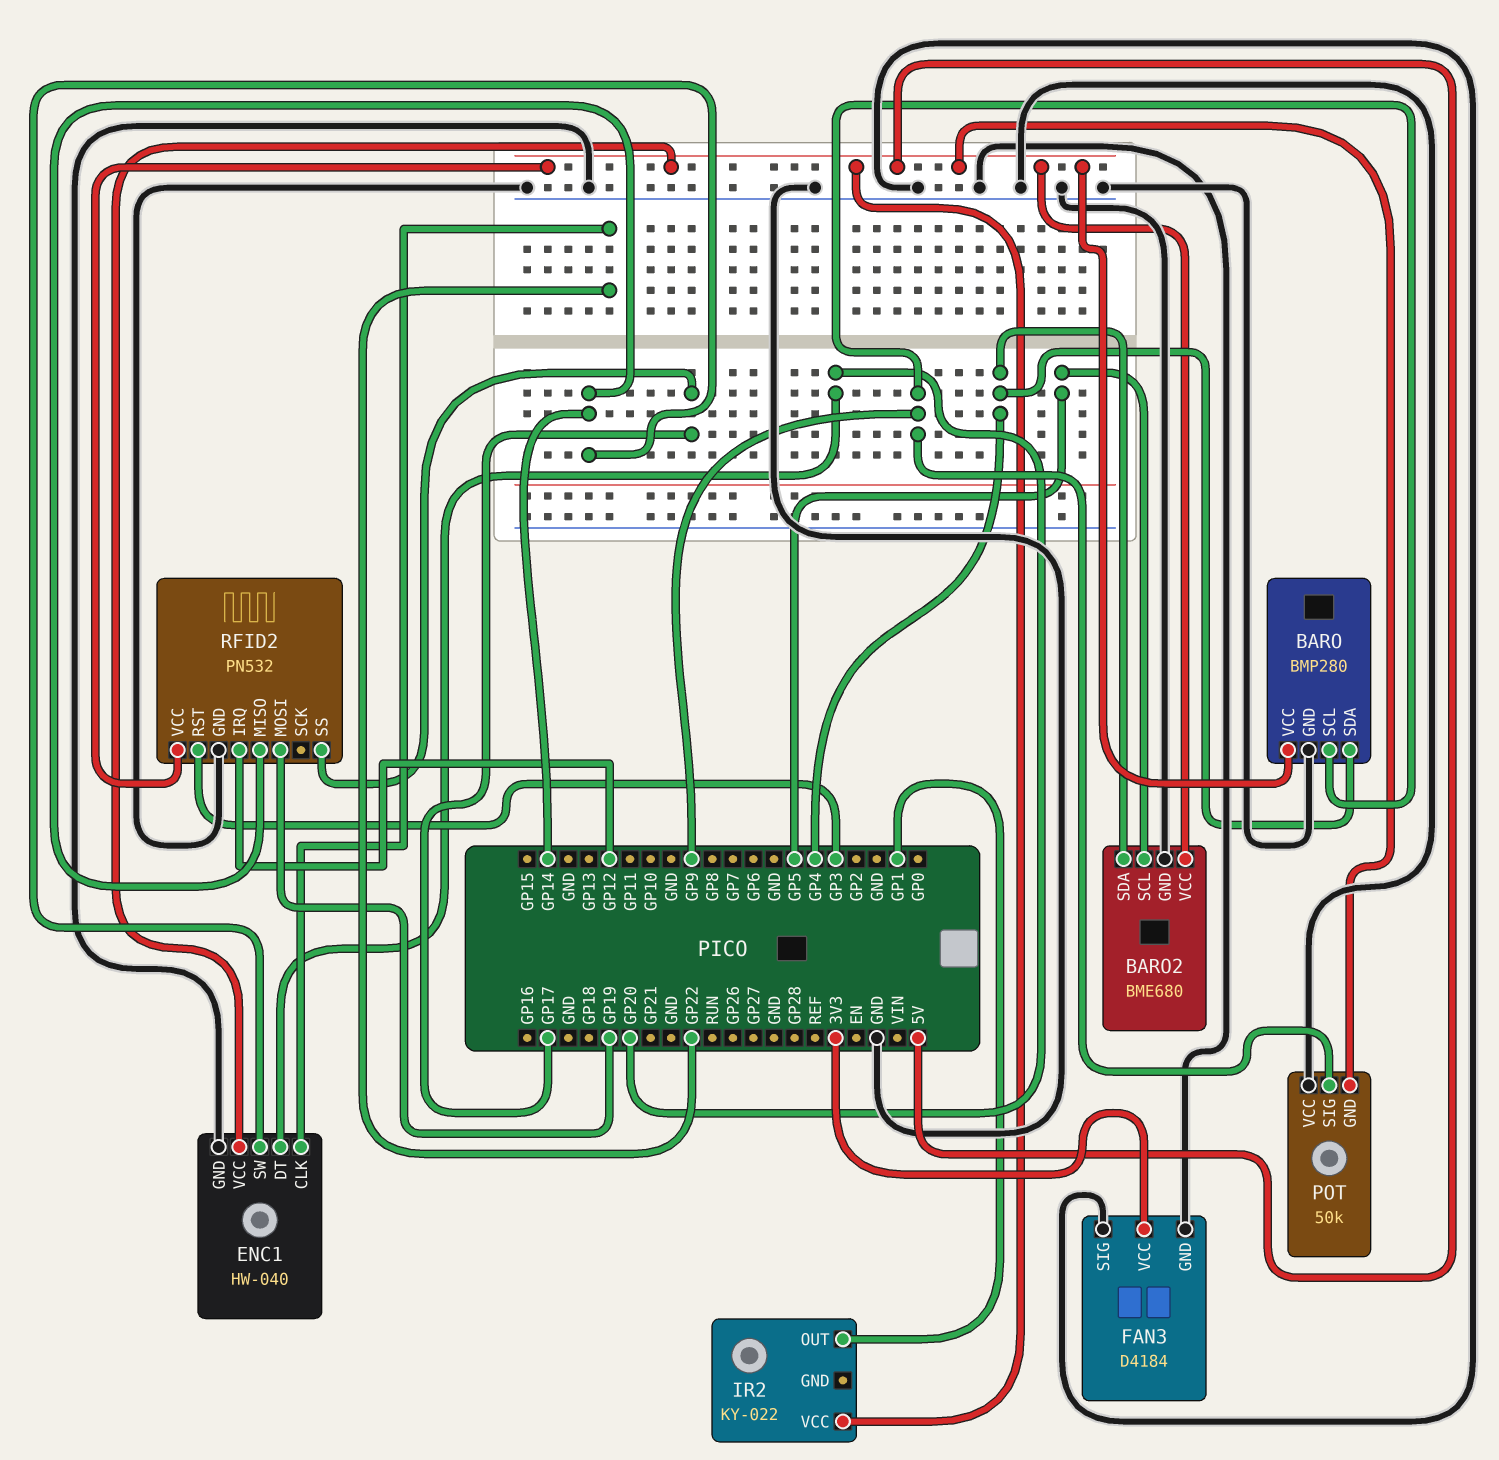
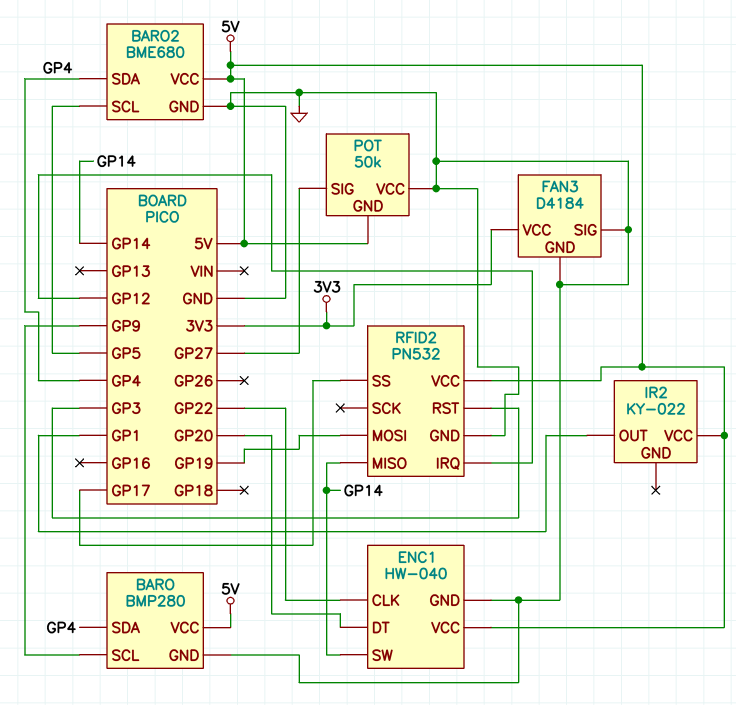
POT pin SIG: GP9 -> GP27

